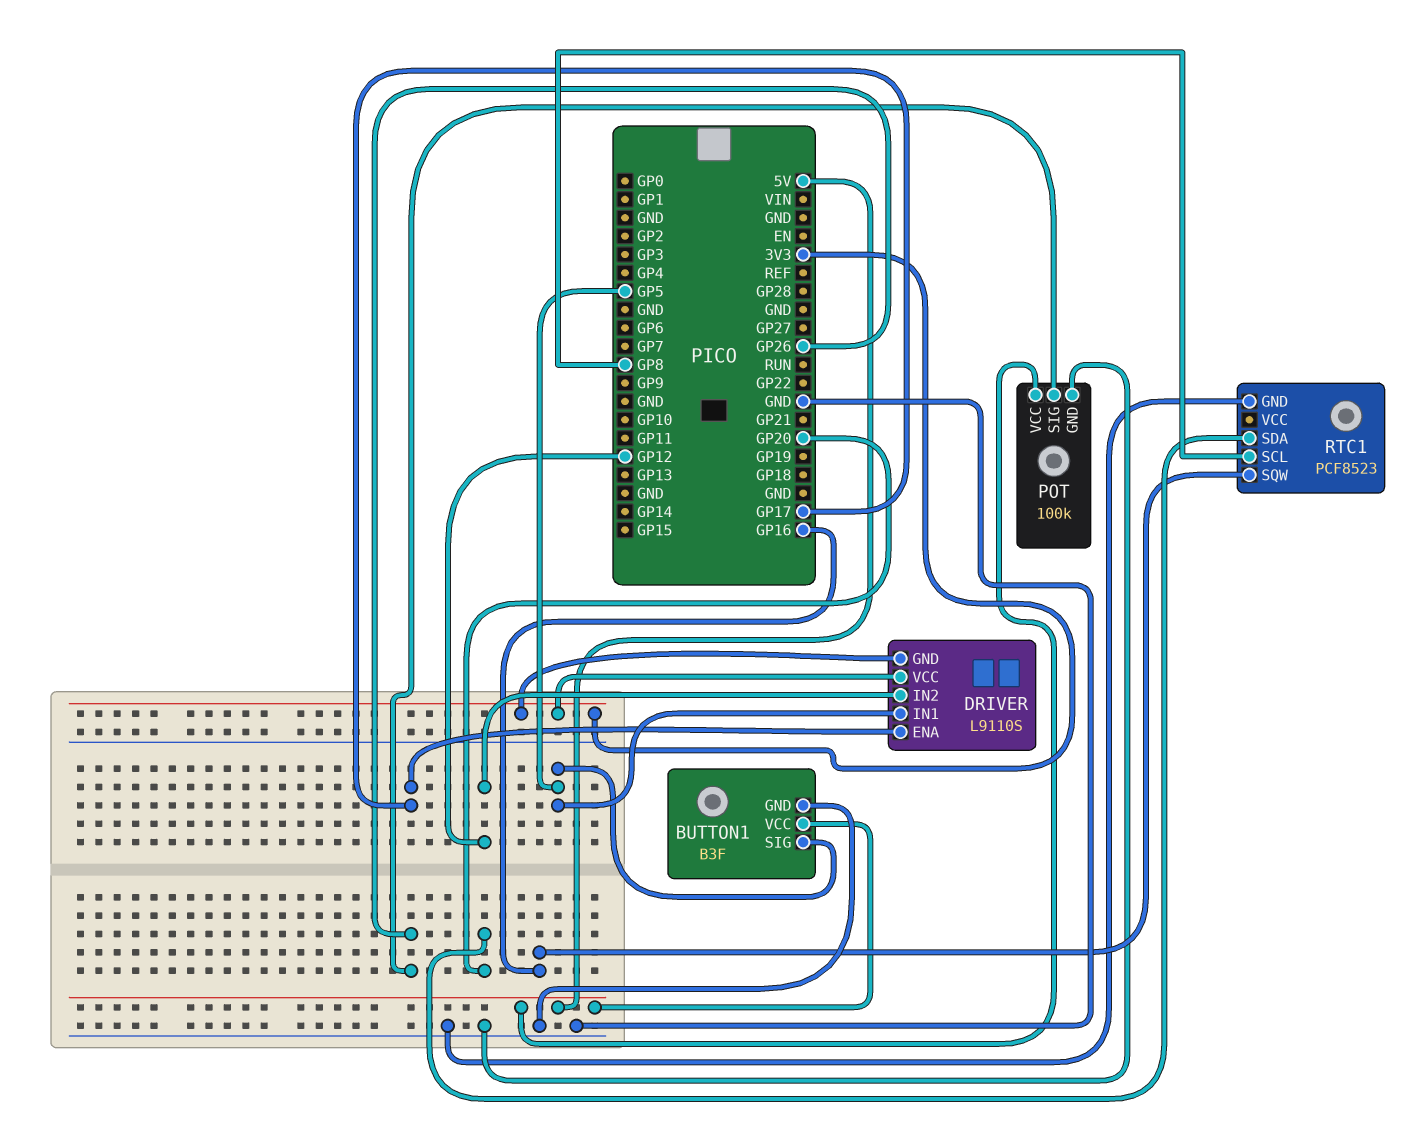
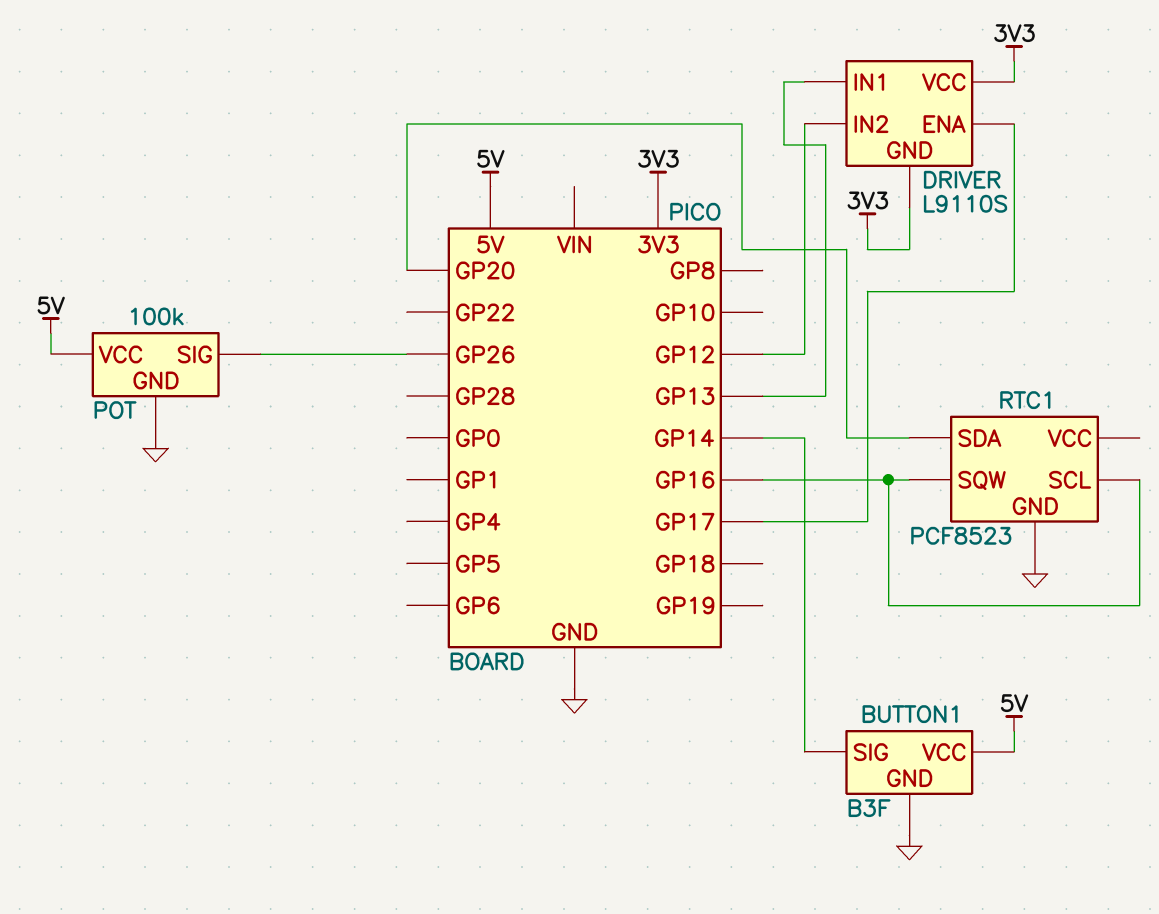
BUTTON1 pin SIG: GP5 -> GP14
DRIVER pin IN1: GP5 -> GP13
RTC1 pin SCL: GP8 -> GP16

